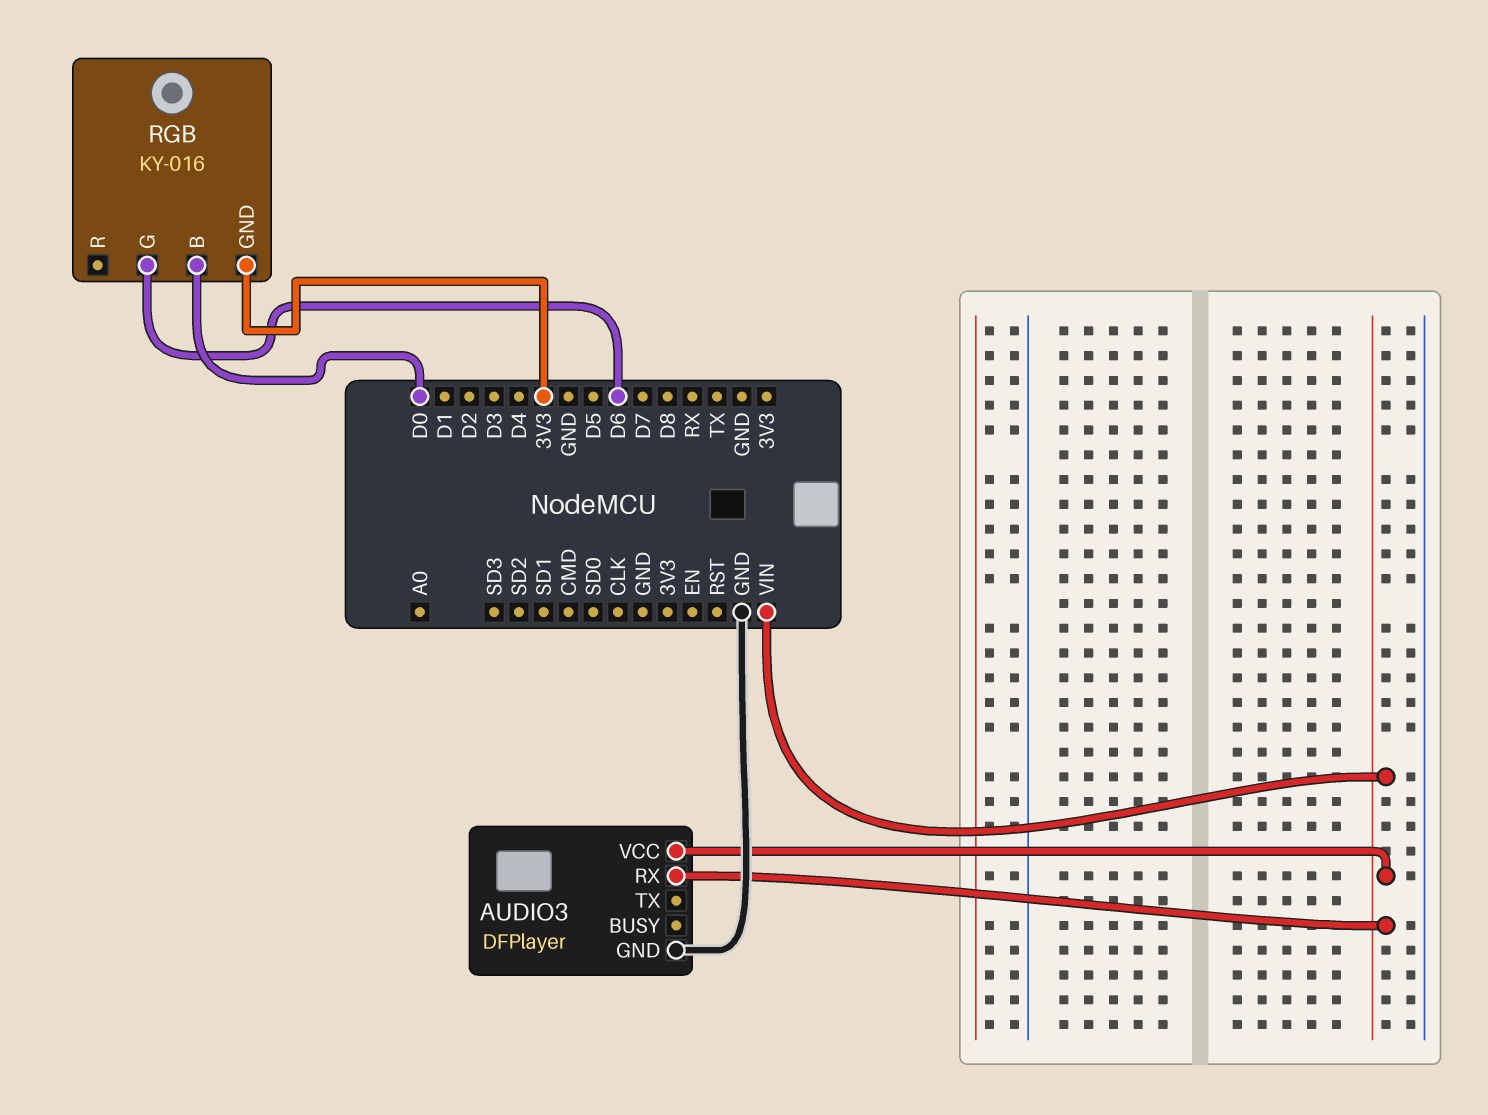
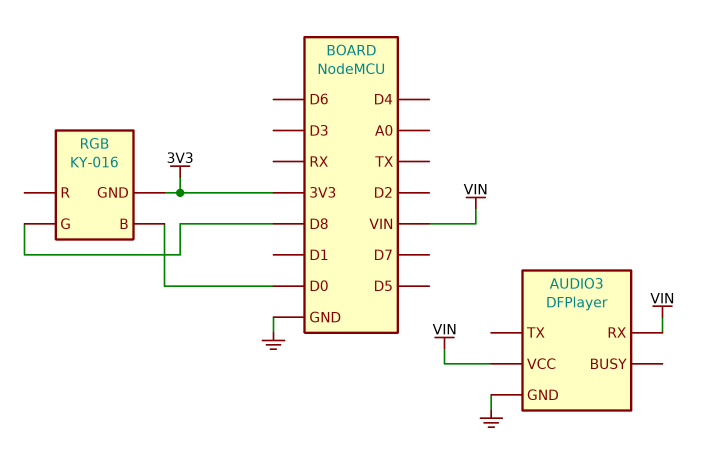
RGB pin G: D6 -> D8

